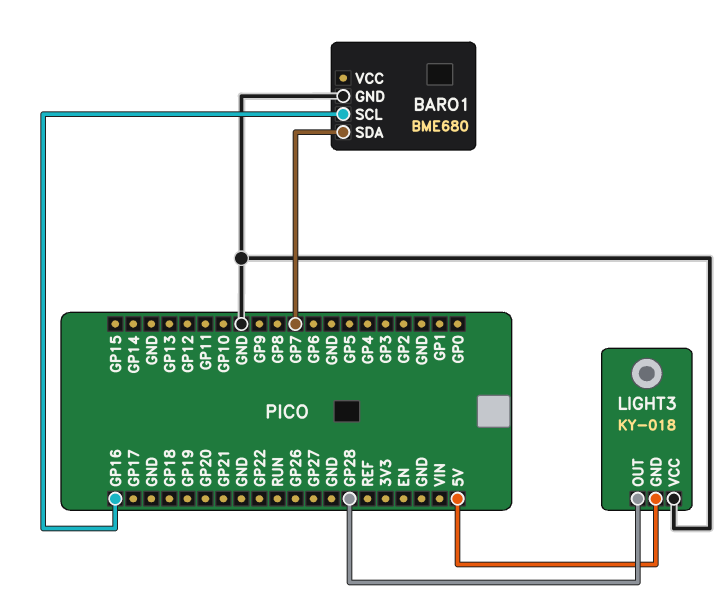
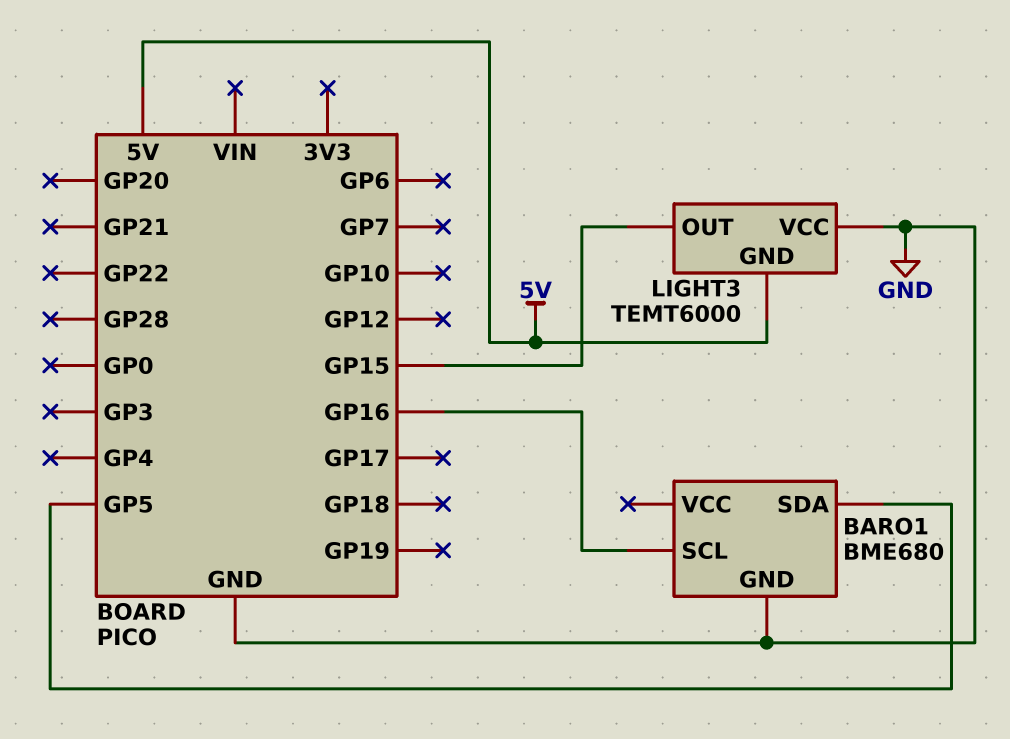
BARO1 pin SDA: GP7 -> GP5
LIGHT3: KY-018 -> TEMT6000
LIGHT3 pin OUT: GP28 -> GP15

